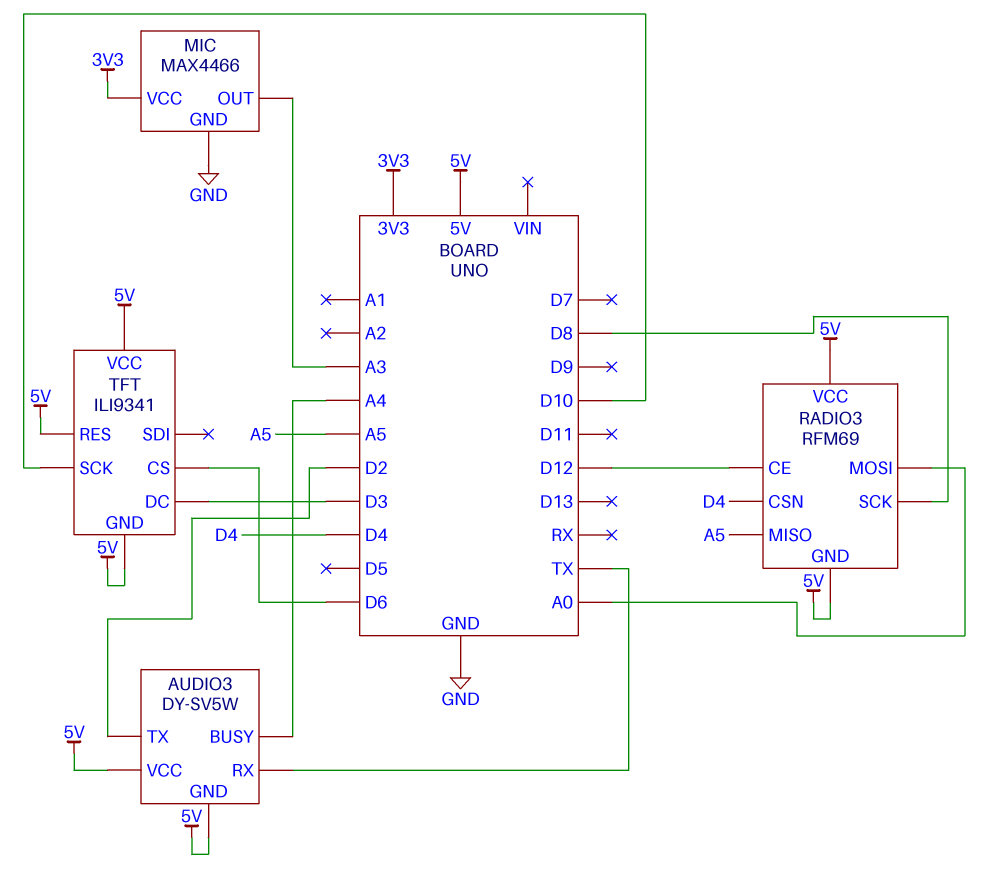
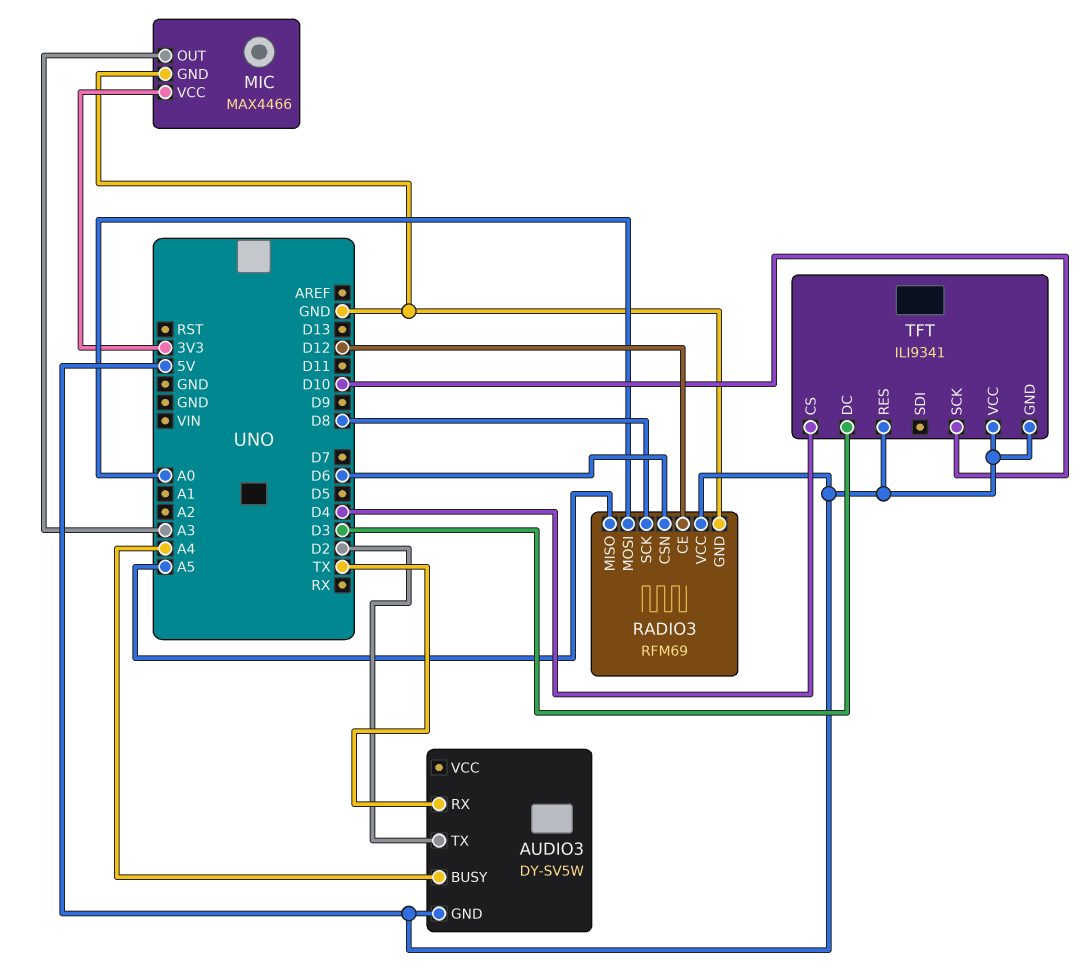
AUDIO3 pin VCC: 5V -> none
RADIO3 pin CSN: D4 -> D6
RADIO3 pin GND: 5V -> GND
TFT pin CS: D6 -> D4

